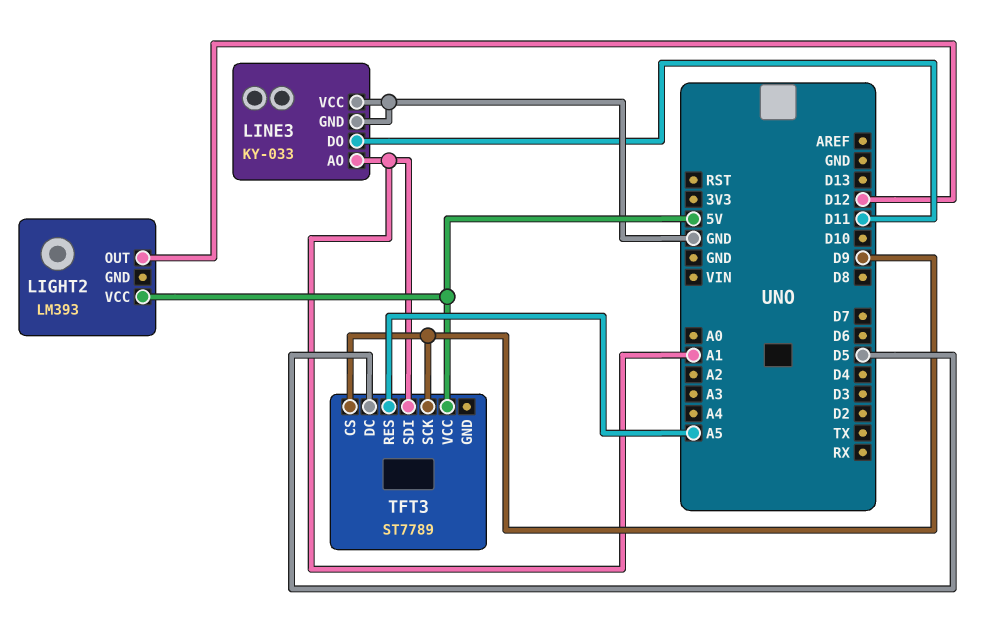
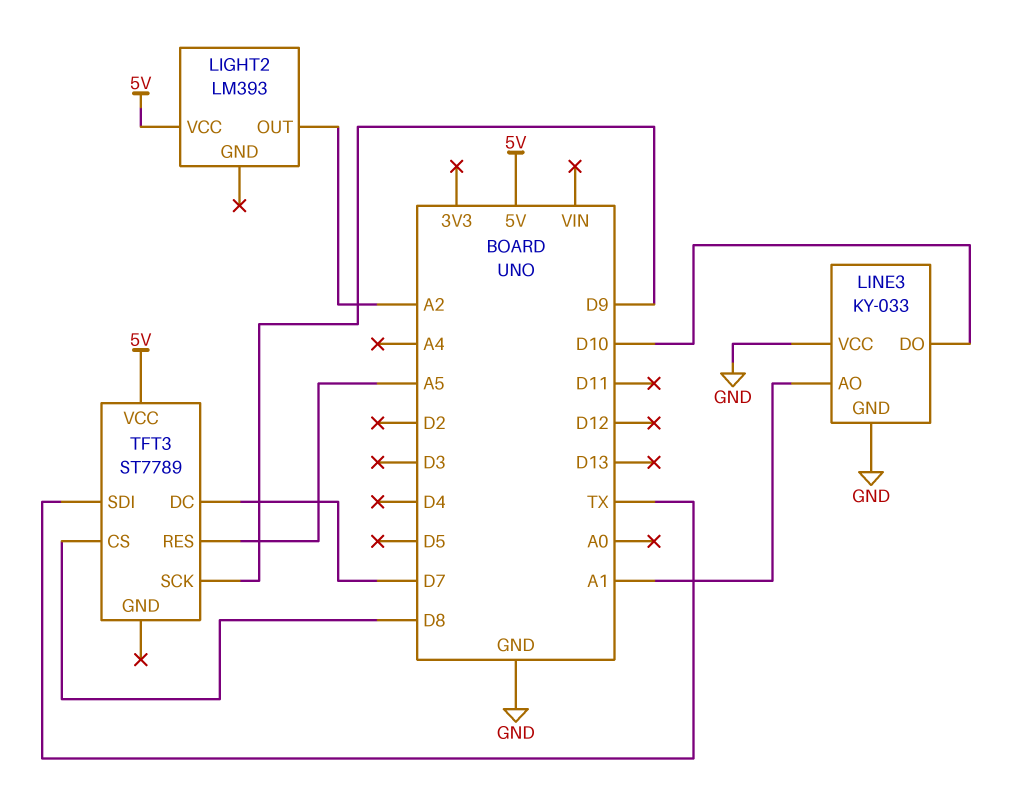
LIGHT2 pin OUT: D12 -> A2
LINE3 pin DO: D11 -> D10
TFT3 pin CS: D9 -> D8
TFT3 pin DC: D5 -> D7
TFT3 pin SDI: A1 -> TX

